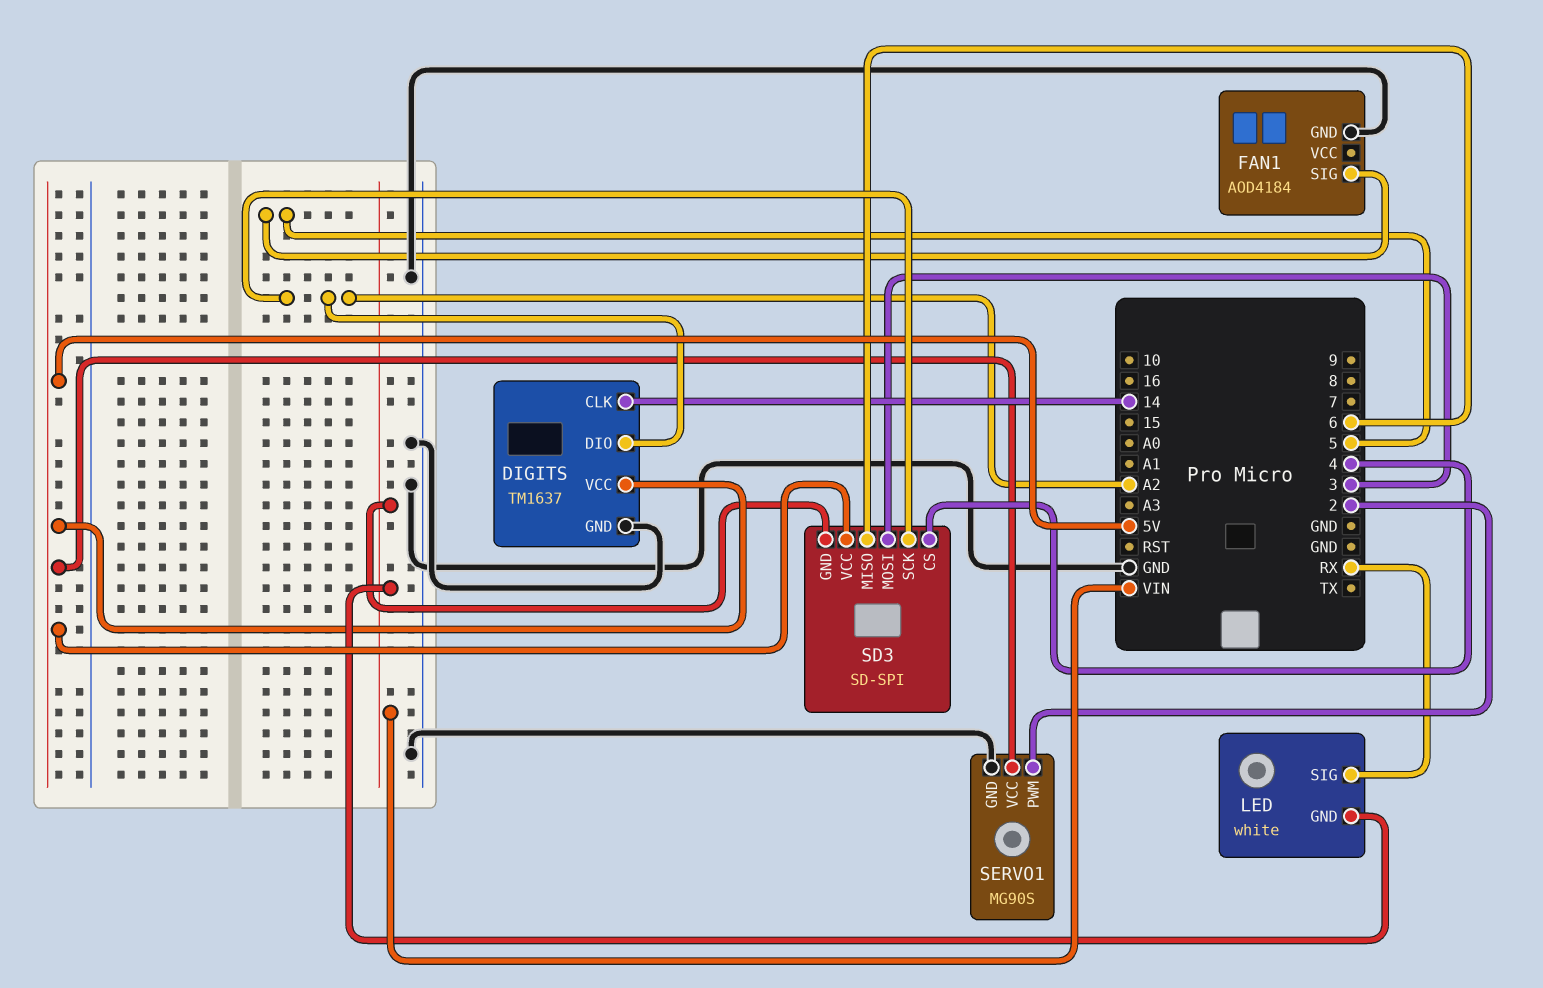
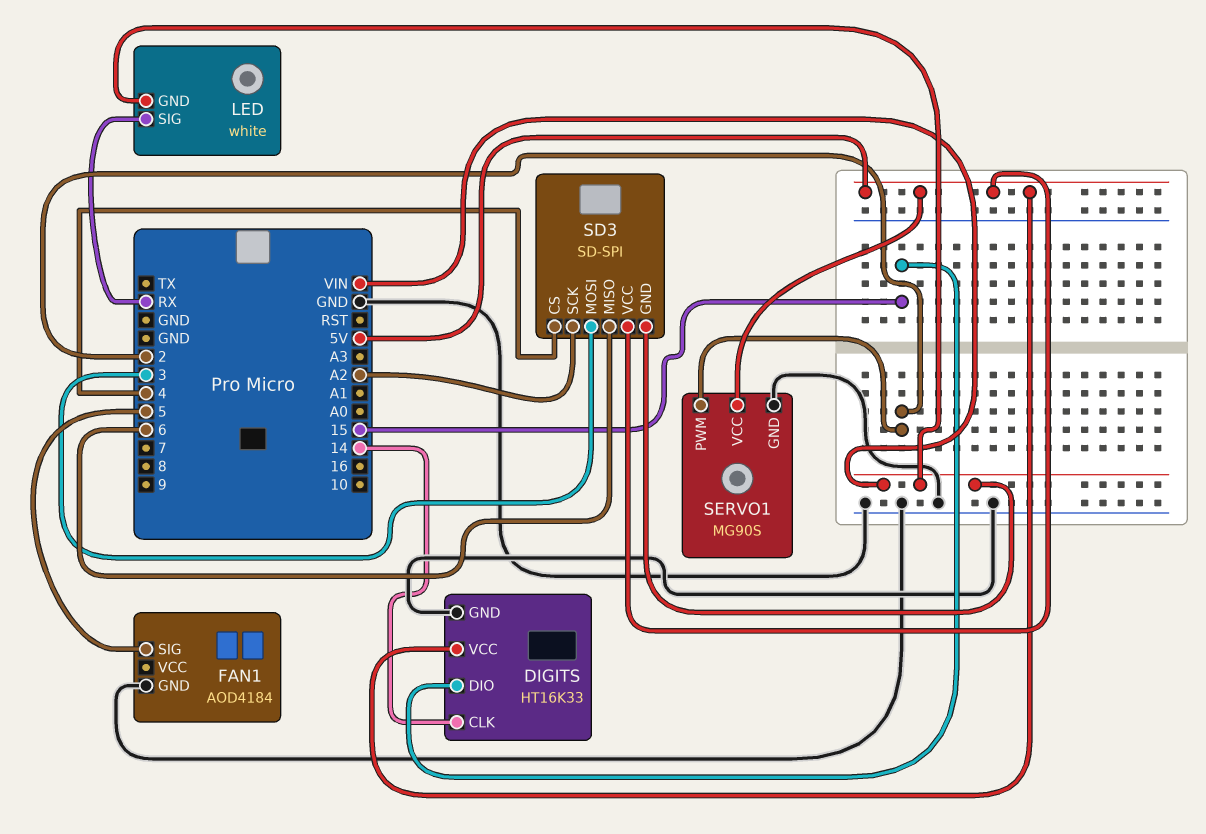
DIGITS: TM1637 -> HT16K33
DIGITS pin DIO: A2 -> 15

